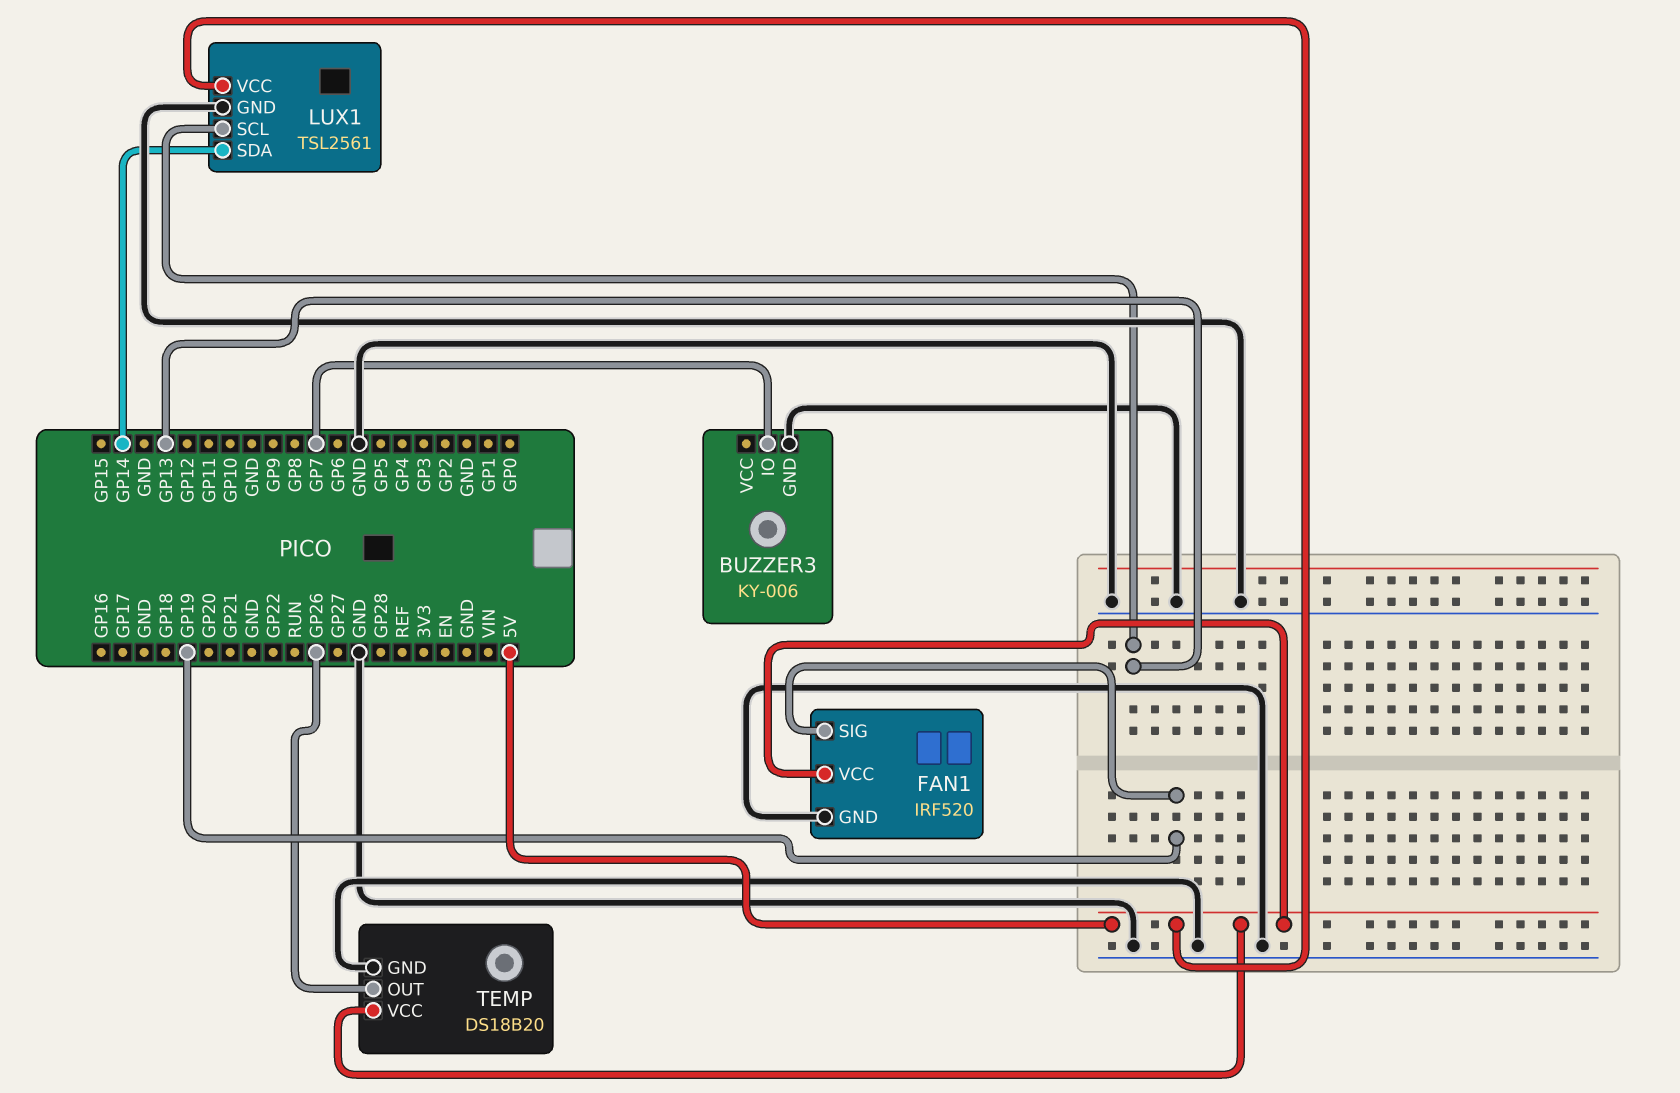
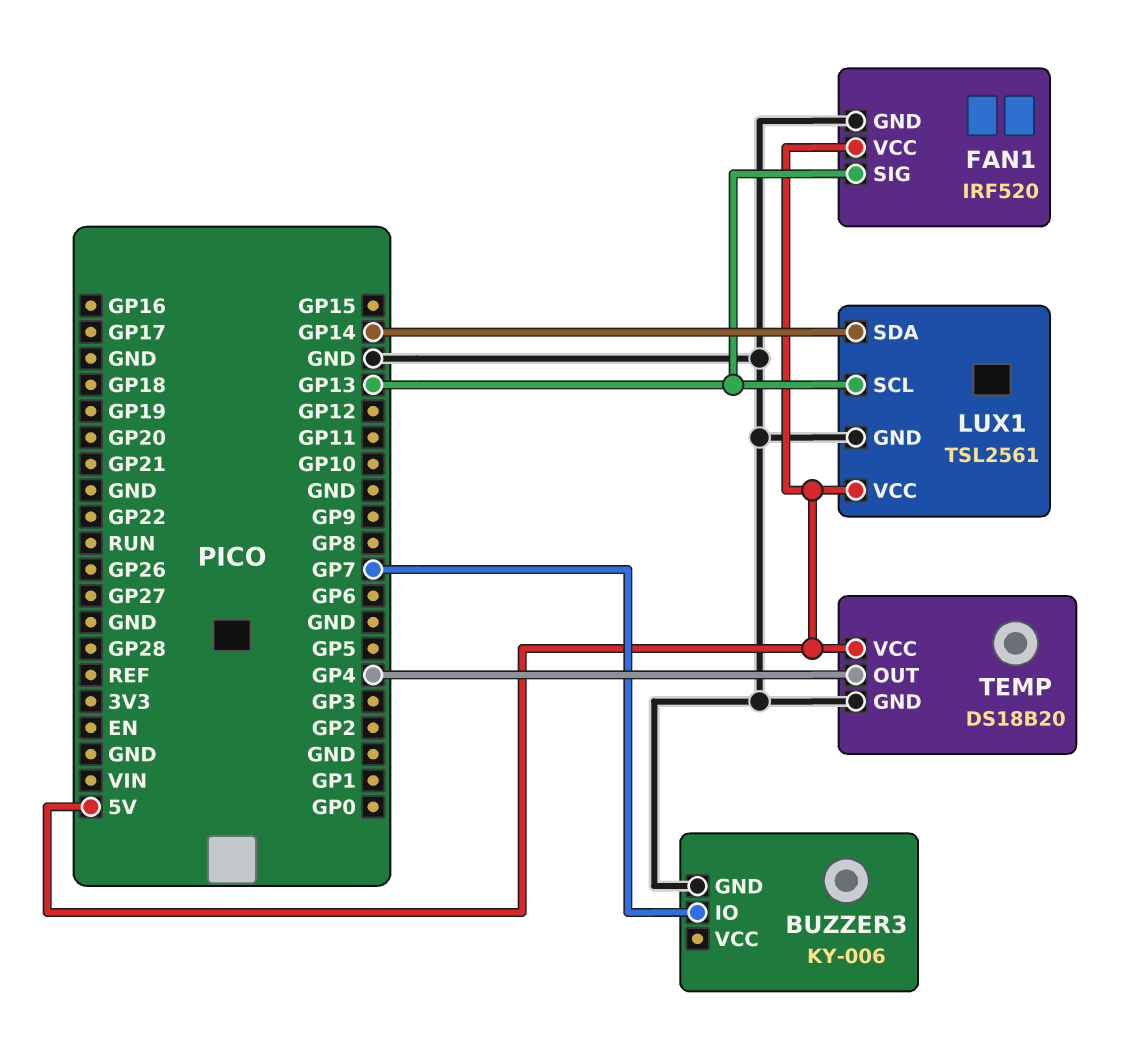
FAN1 pin SIG: GP19 -> GP13
TEMP pin OUT: GP26 -> GP4

